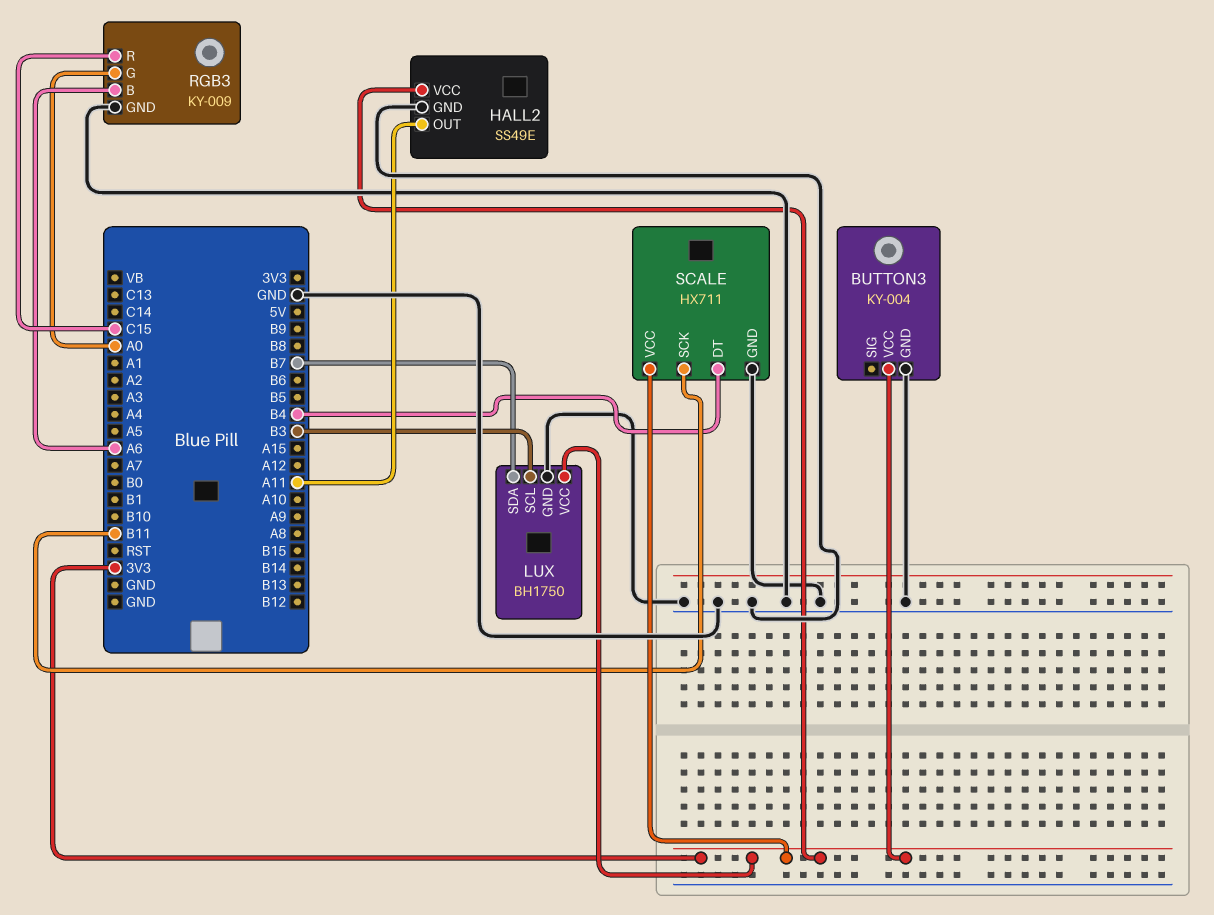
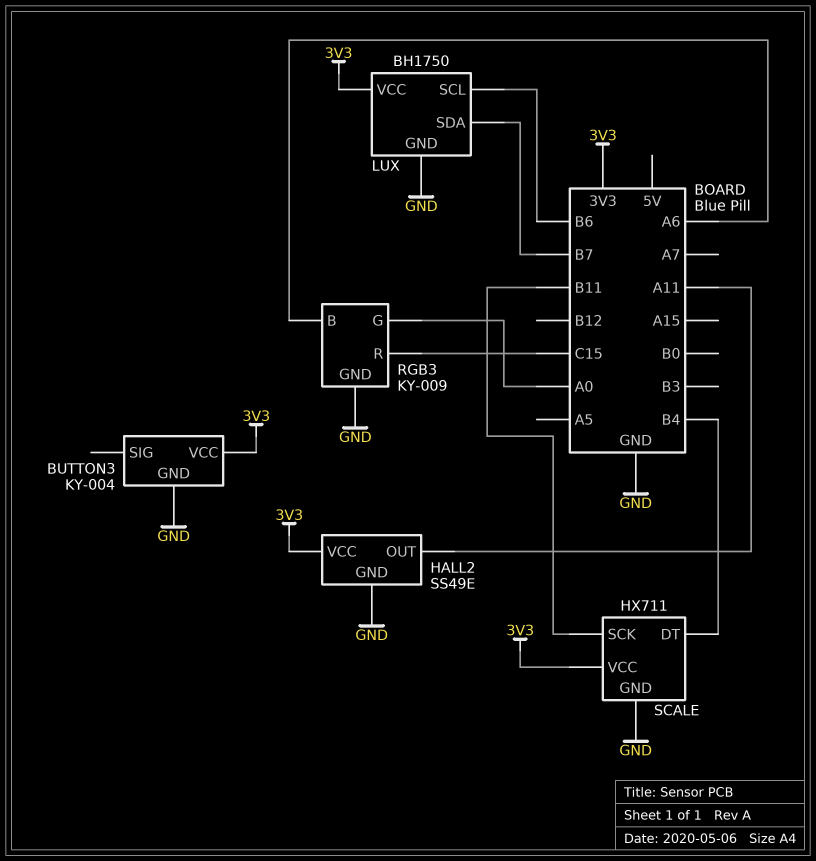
LUX pin SCL: B3 -> B6

